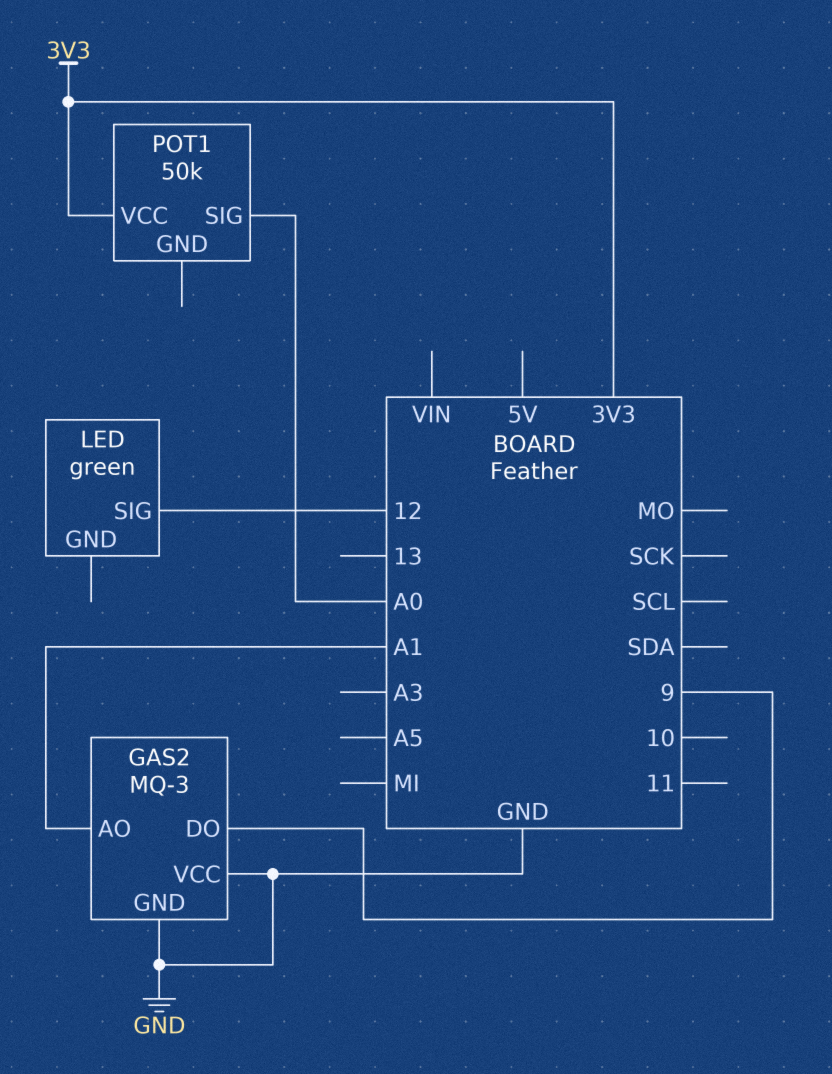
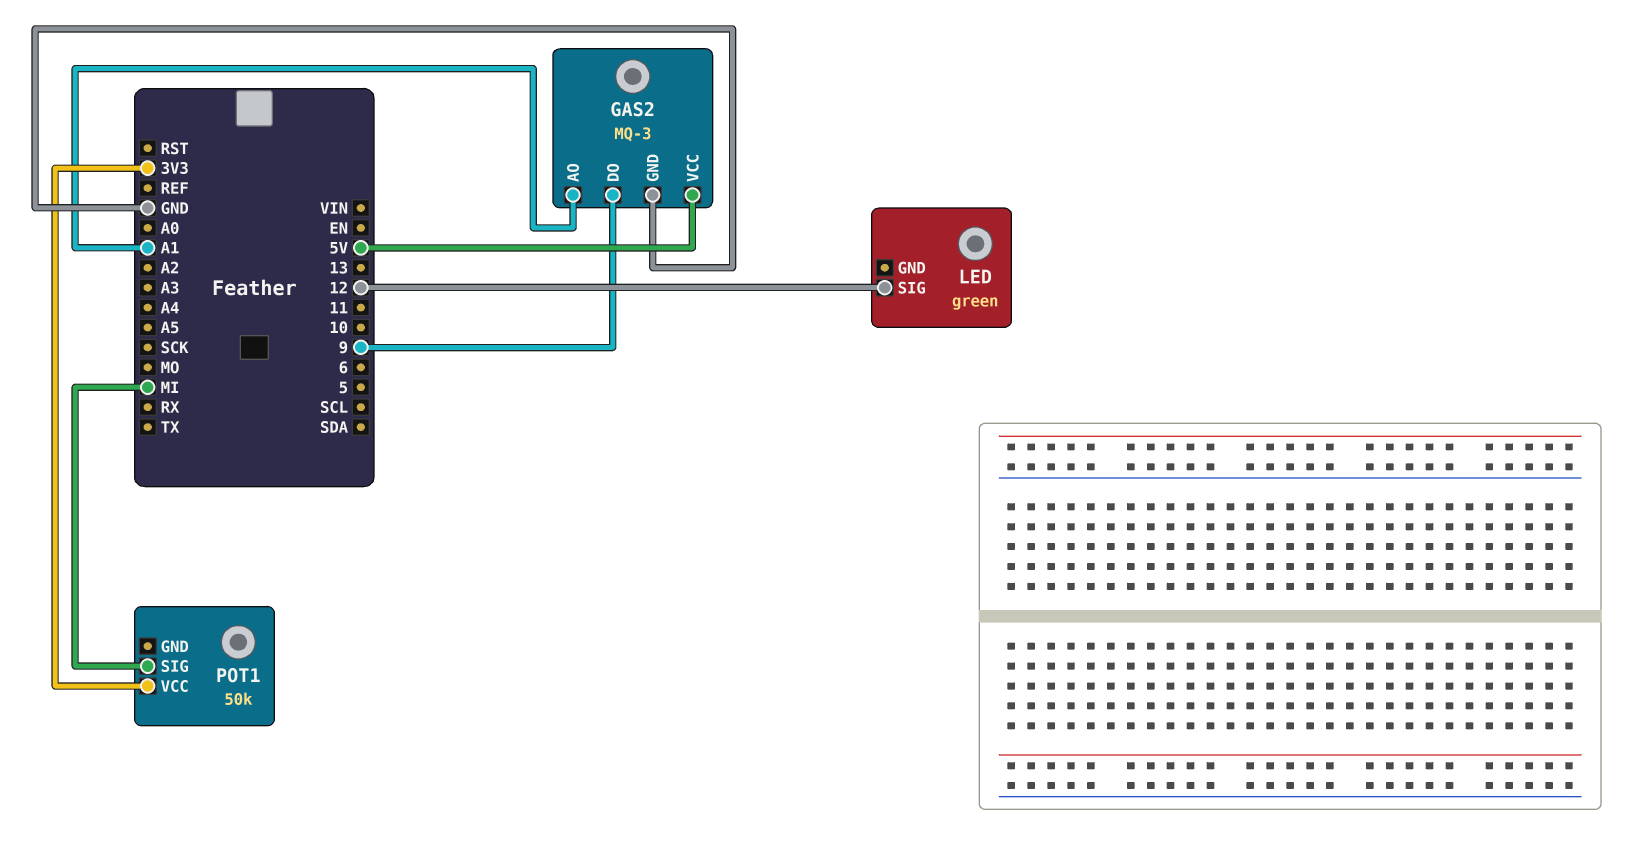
GAS2 pin VCC: GND -> 5V
POT1 pin SIG: A0 -> MI

